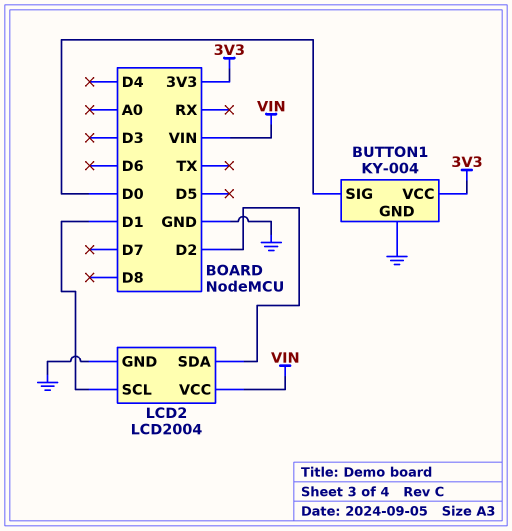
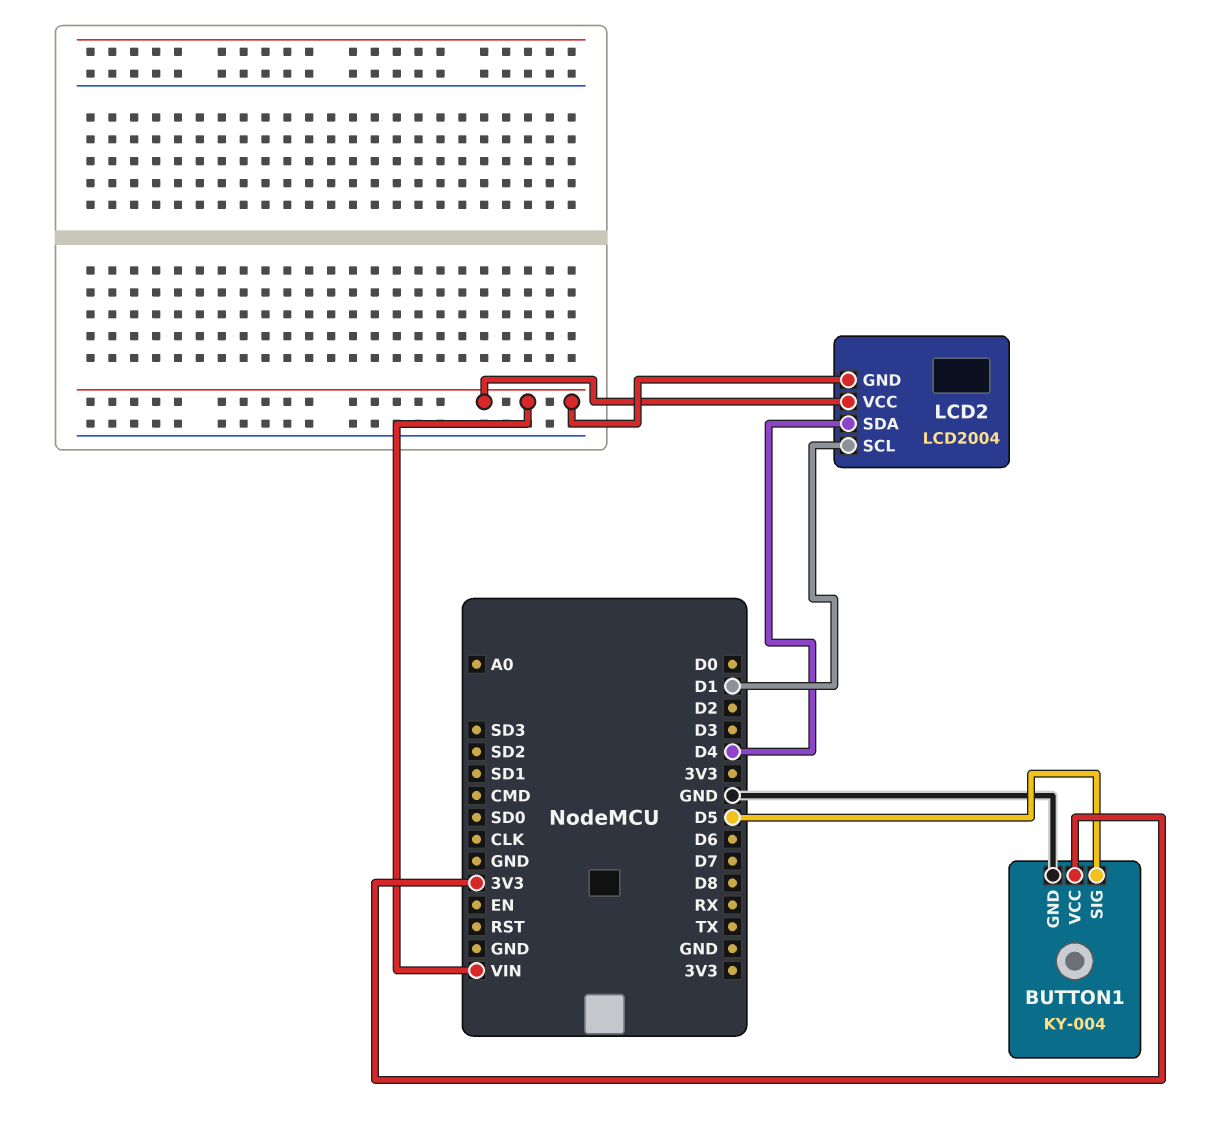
BUTTON1 pin SIG: D0 -> D5
LCD2 pin GND: GND -> VIN
LCD2 pin SDA: D2 -> D4

